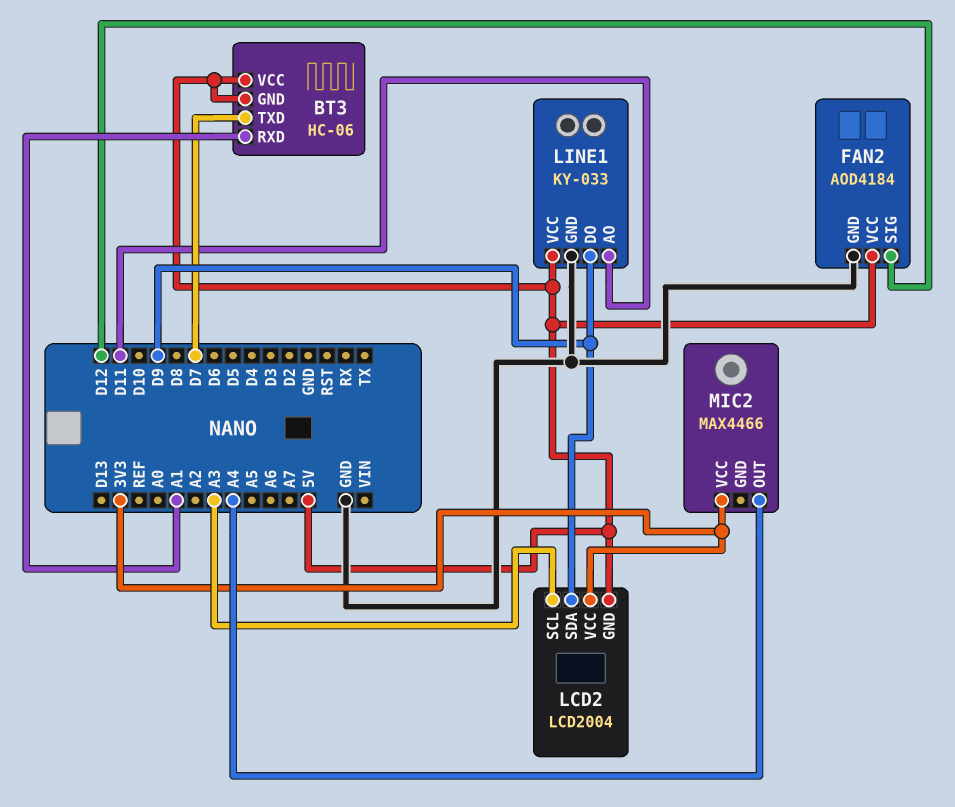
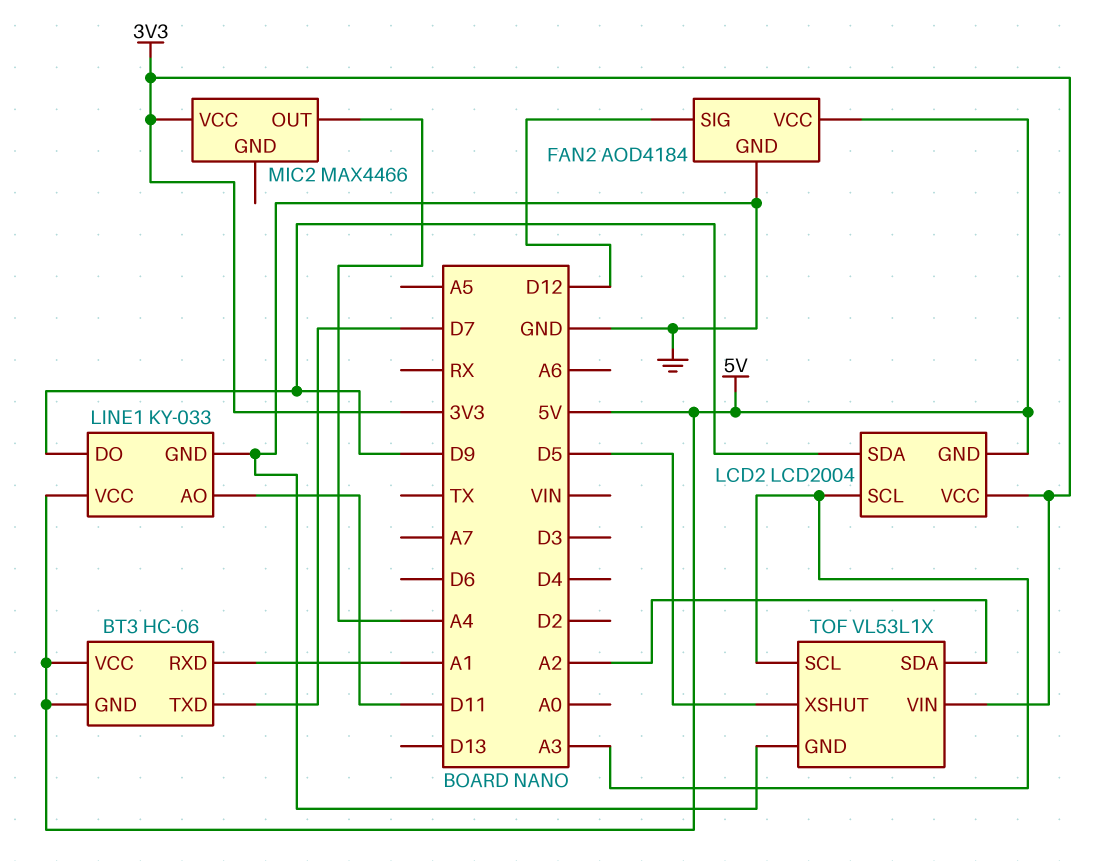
TOF: none -> VL53L1X
TOF pin GND: none -> GND
TOF pin SCL: none -> A3
TOF pin SDA: none -> A2
TOF pin VIN: none -> 3V3
TOF pin XSHUT: none -> D5

